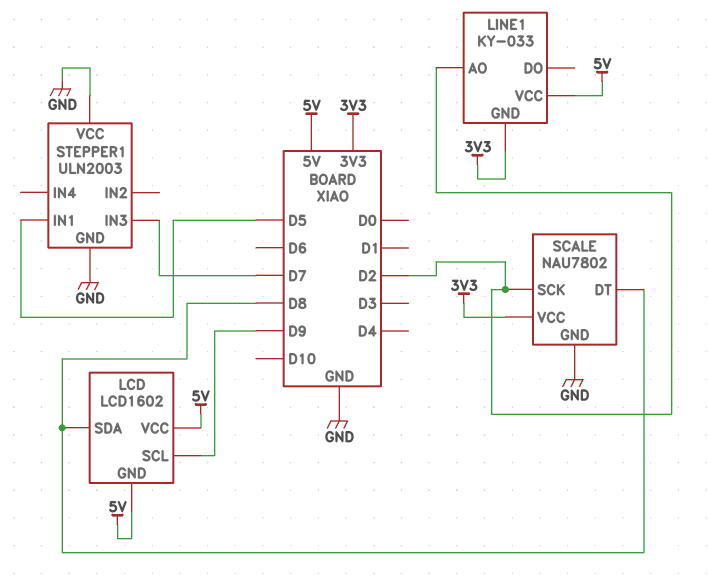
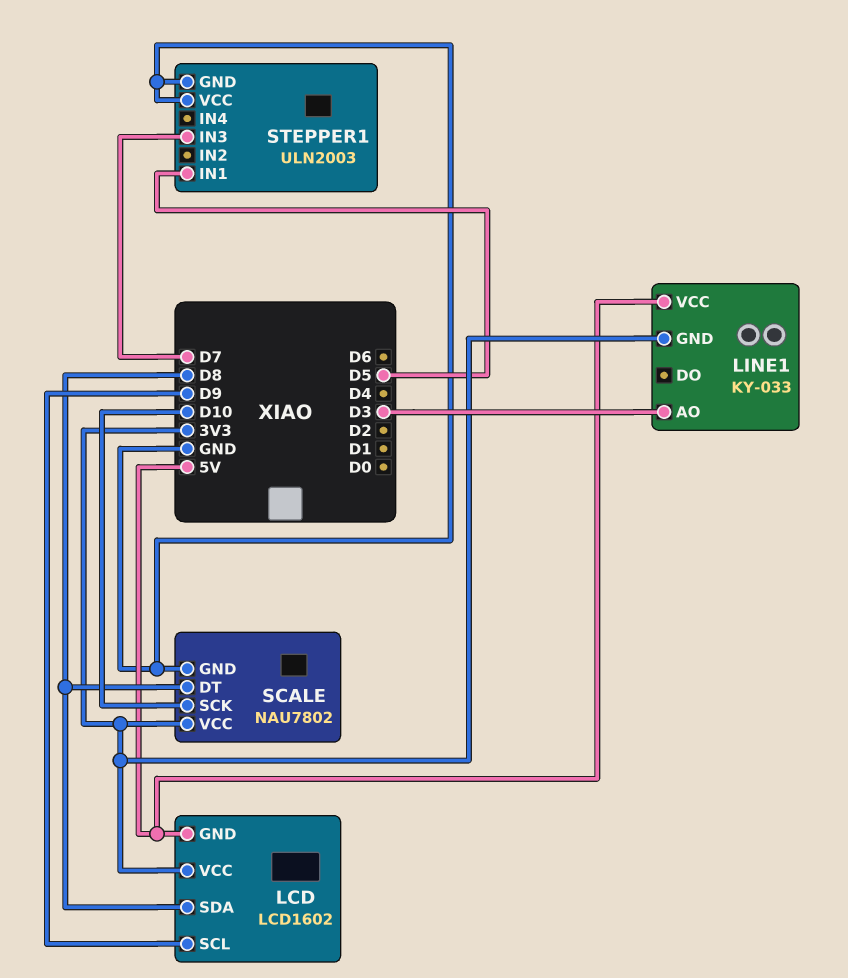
LCD pin VCC: 5V -> 3V3
LINE1 pin AO: D2 -> D3
SCALE pin SCK: D2 -> D10

